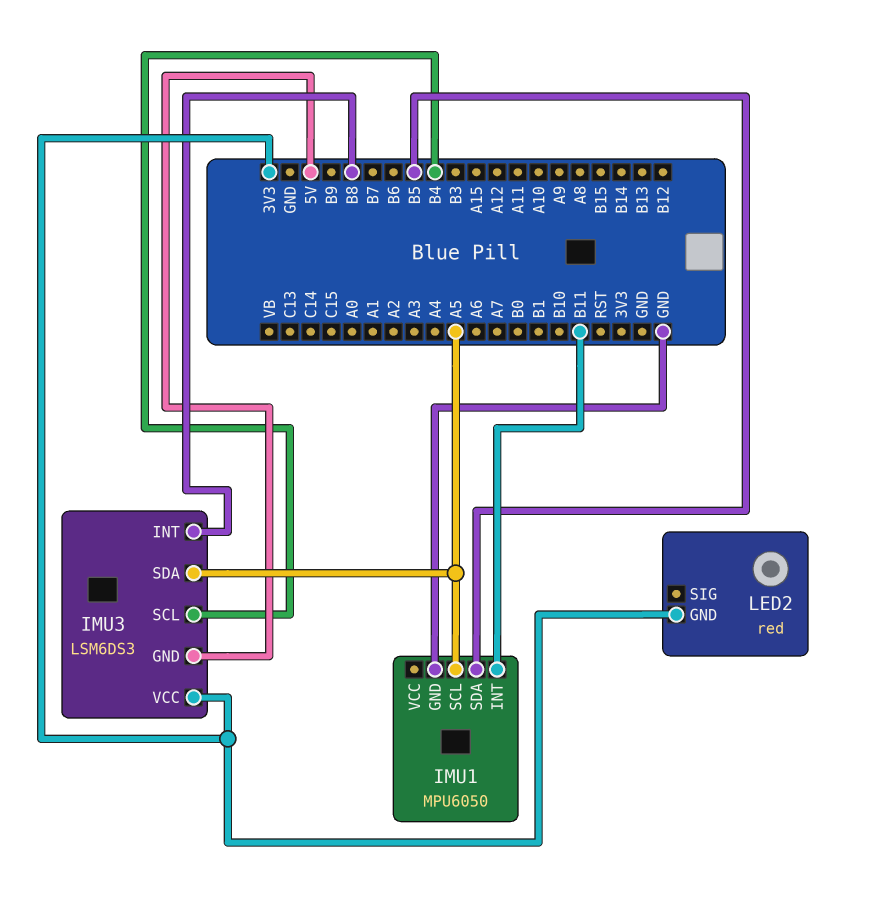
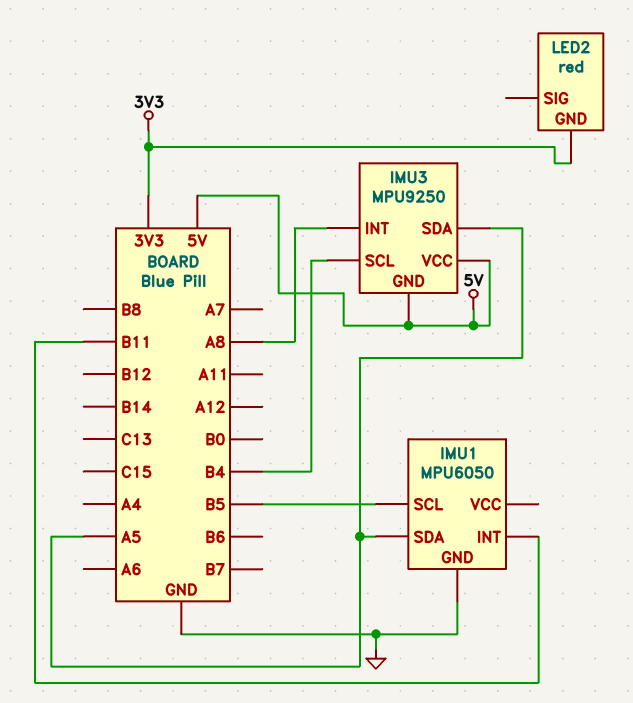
IMU1 pin SCL: A5 -> B5
IMU1 pin SDA: B5 -> A5
IMU3: LSM6DS3 -> MPU9250
IMU3 pin INT: B8 -> A8
IMU3 pin VCC: 3V3 -> 5V

